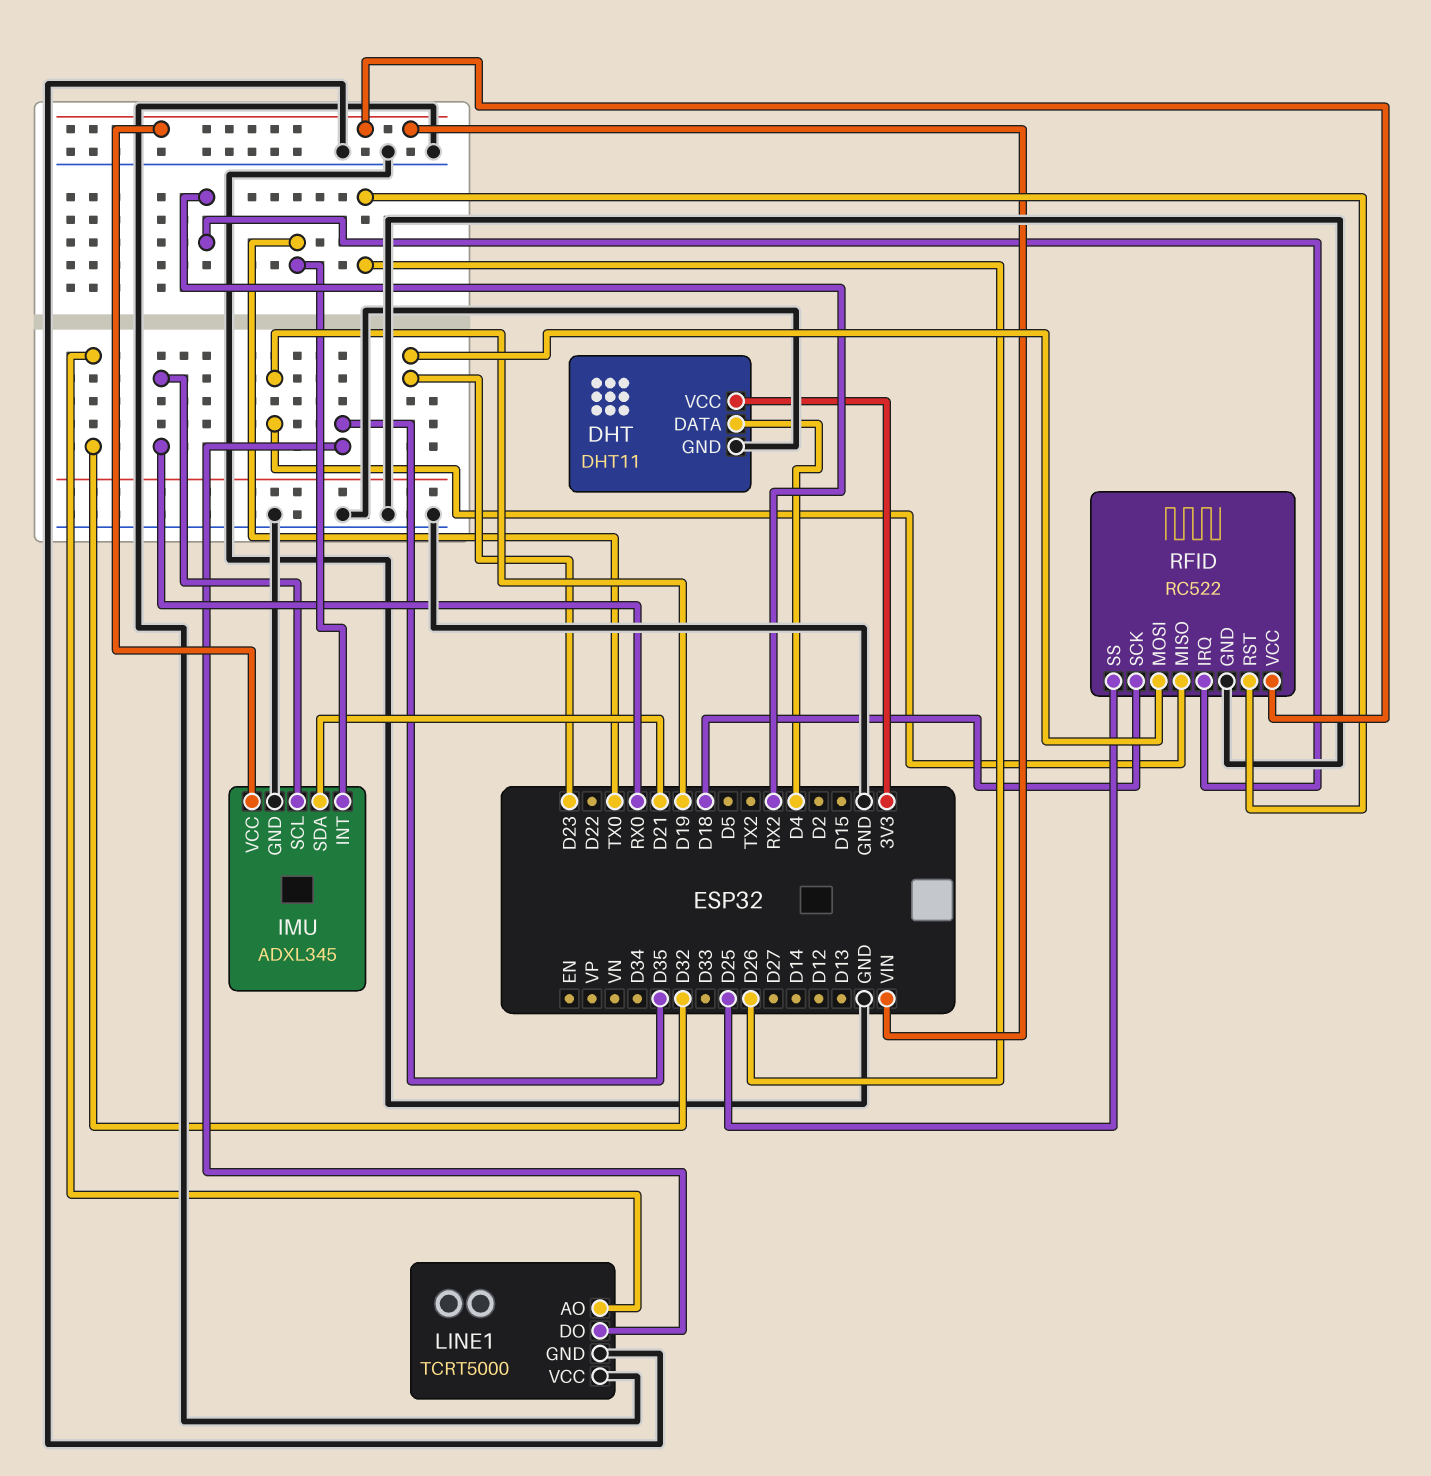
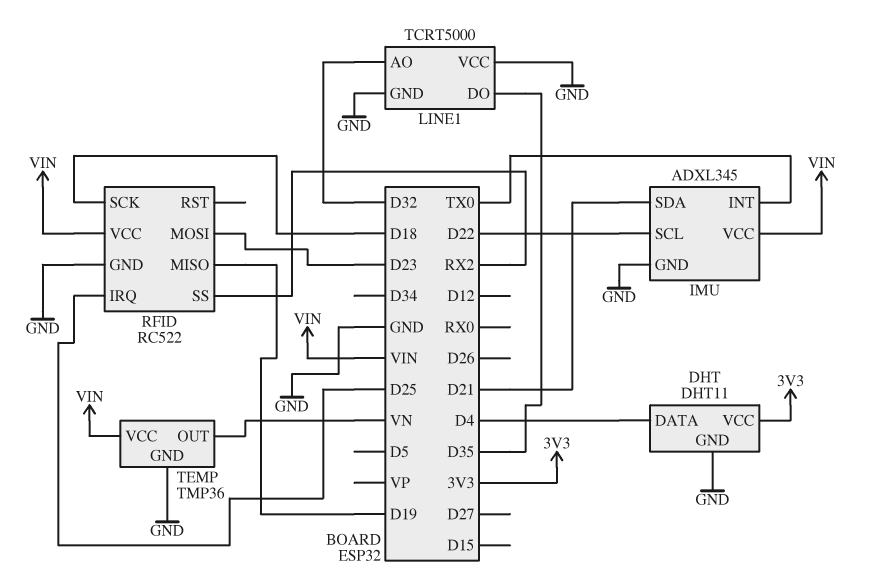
IMU pin SCL: RX0 -> D22
RFID pin IRQ: RX2 -> D25
RFID pin RST: D26 -> none
RFID pin SS: D25 -> RX2
TEMP: none -> TMP36
TEMP pin GND: none -> GND
TEMP pin OUT: none -> VN
TEMP pin VCC: none -> VIN

